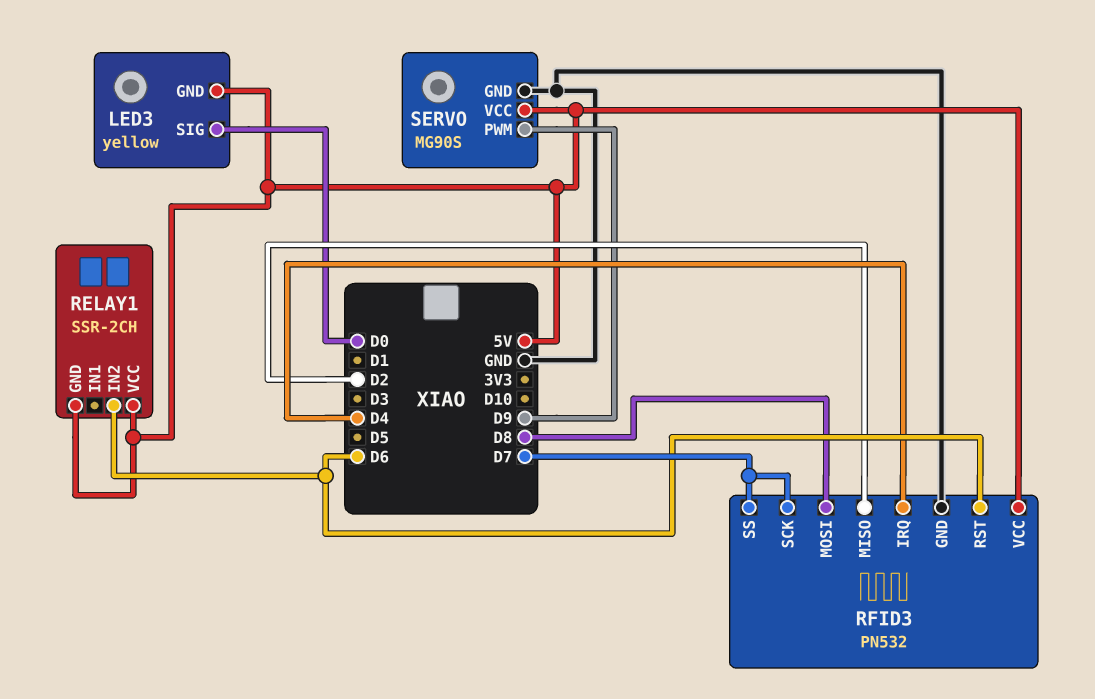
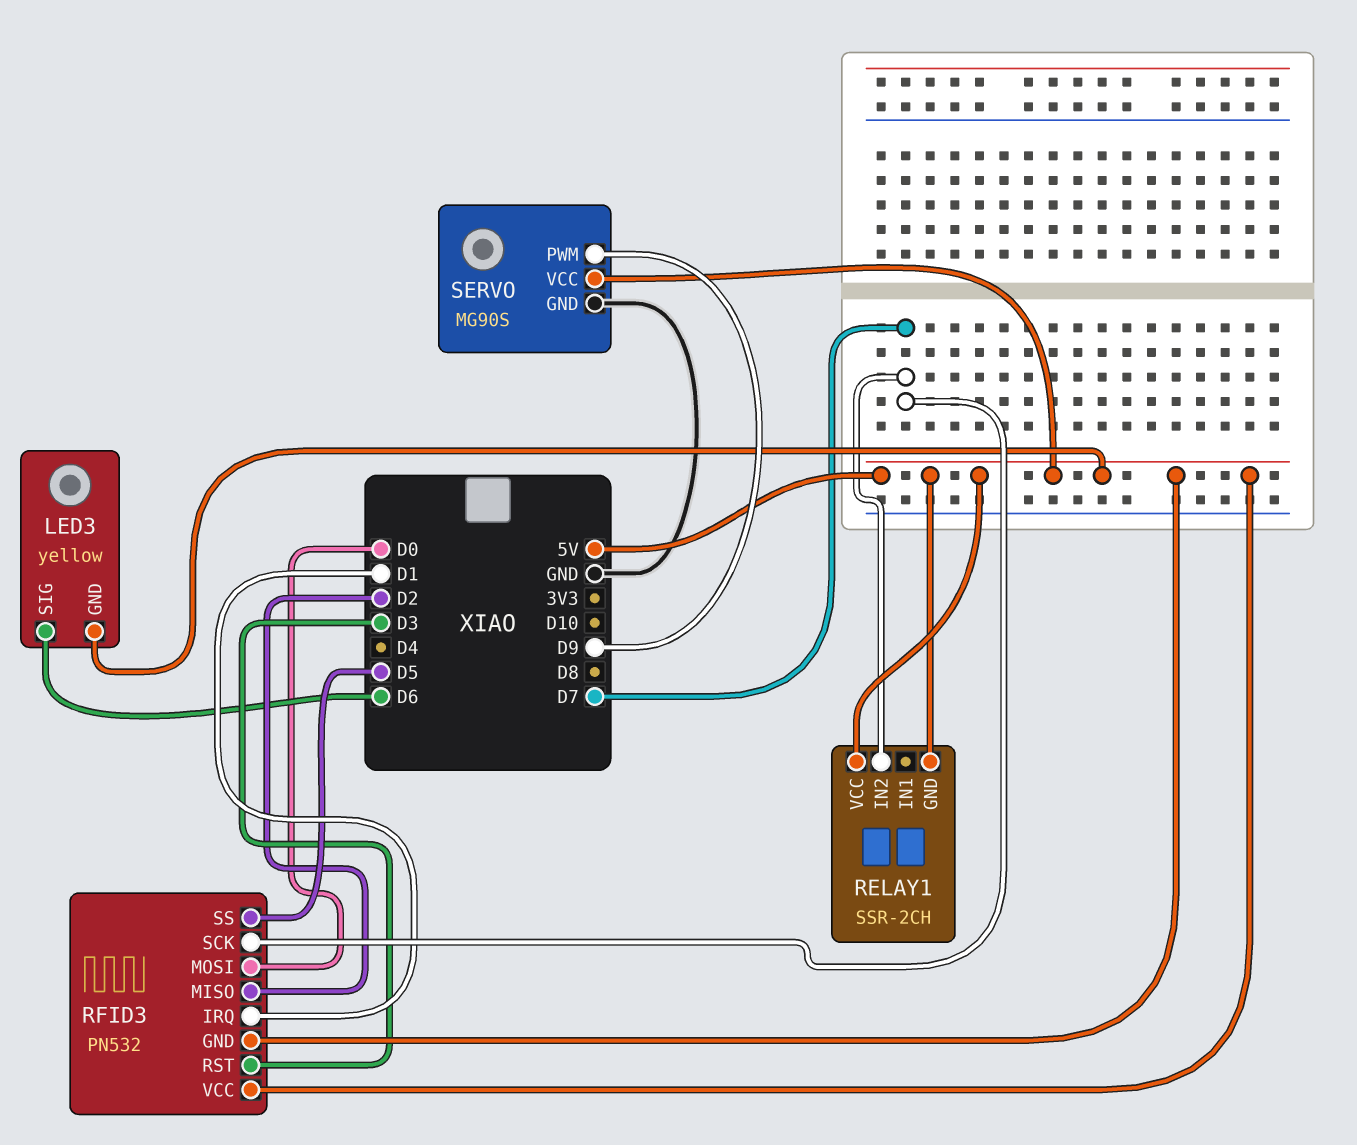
LED3 pin SIG: D0 -> D6
RELAY1 pin IN2: D6 -> D7
RFID3 pin GND: GND -> 5V
RFID3 pin IRQ: D4 -> D1
RFID3 pin MOSI: D8 -> D0
RFID3 pin RST: D6 -> D3
RFID3 pin SS: D7 -> D5

